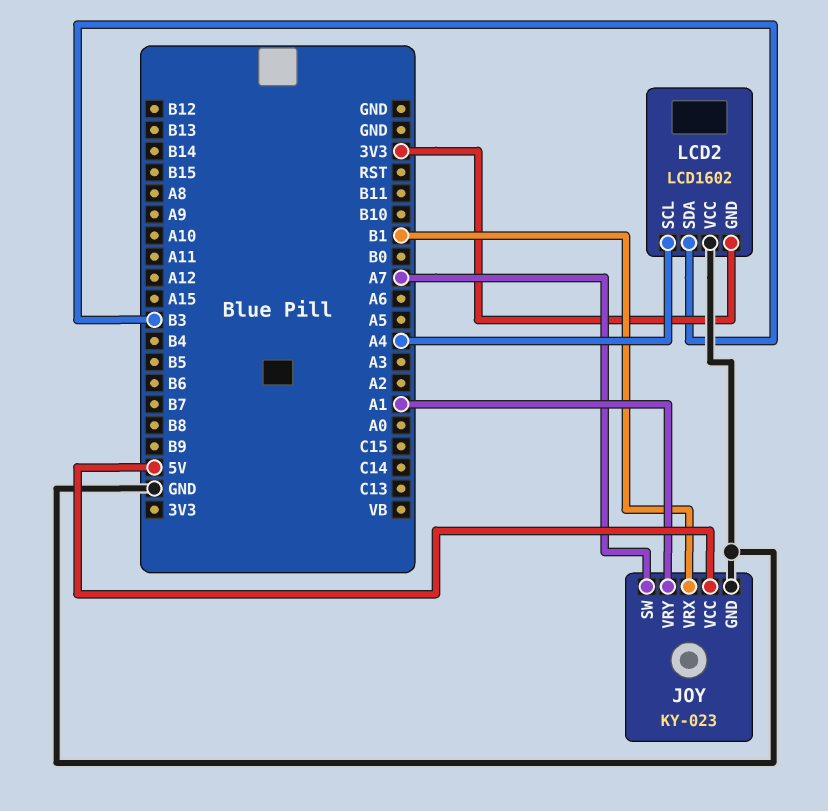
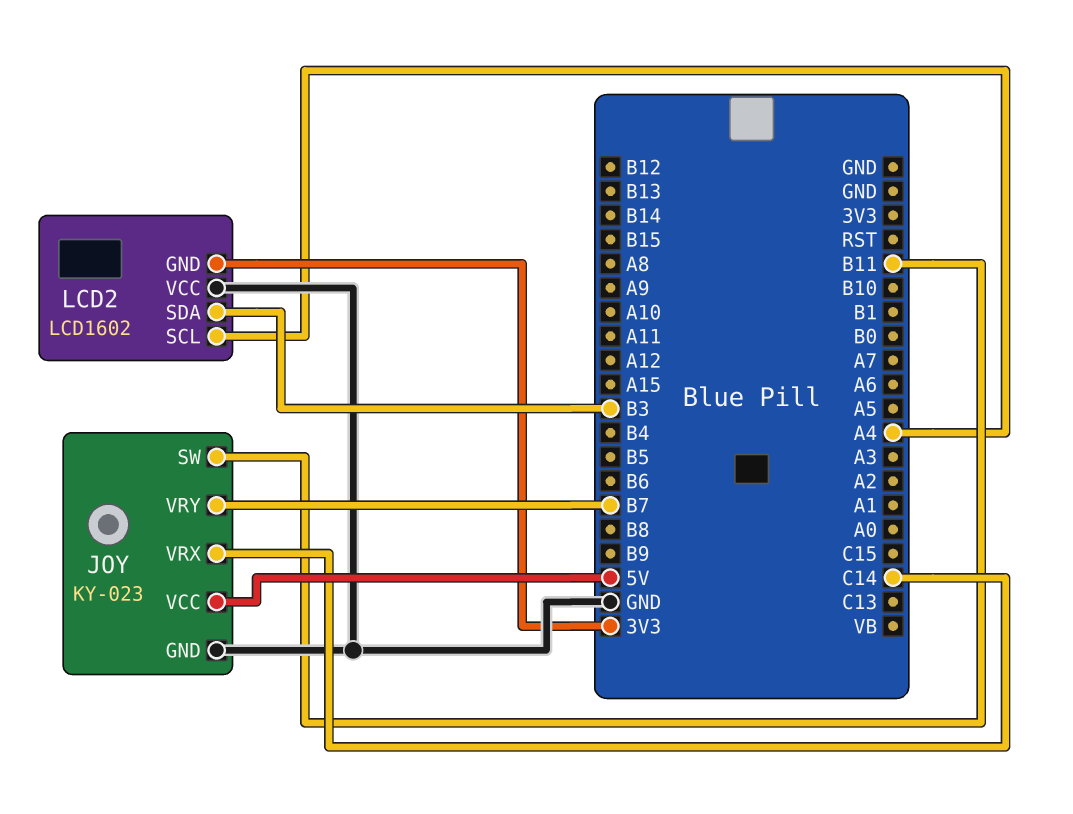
JOY pin SW: A7 -> B11
JOY pin VRX: B1 -> C14
JOY pin VRY: A1 -> B7

